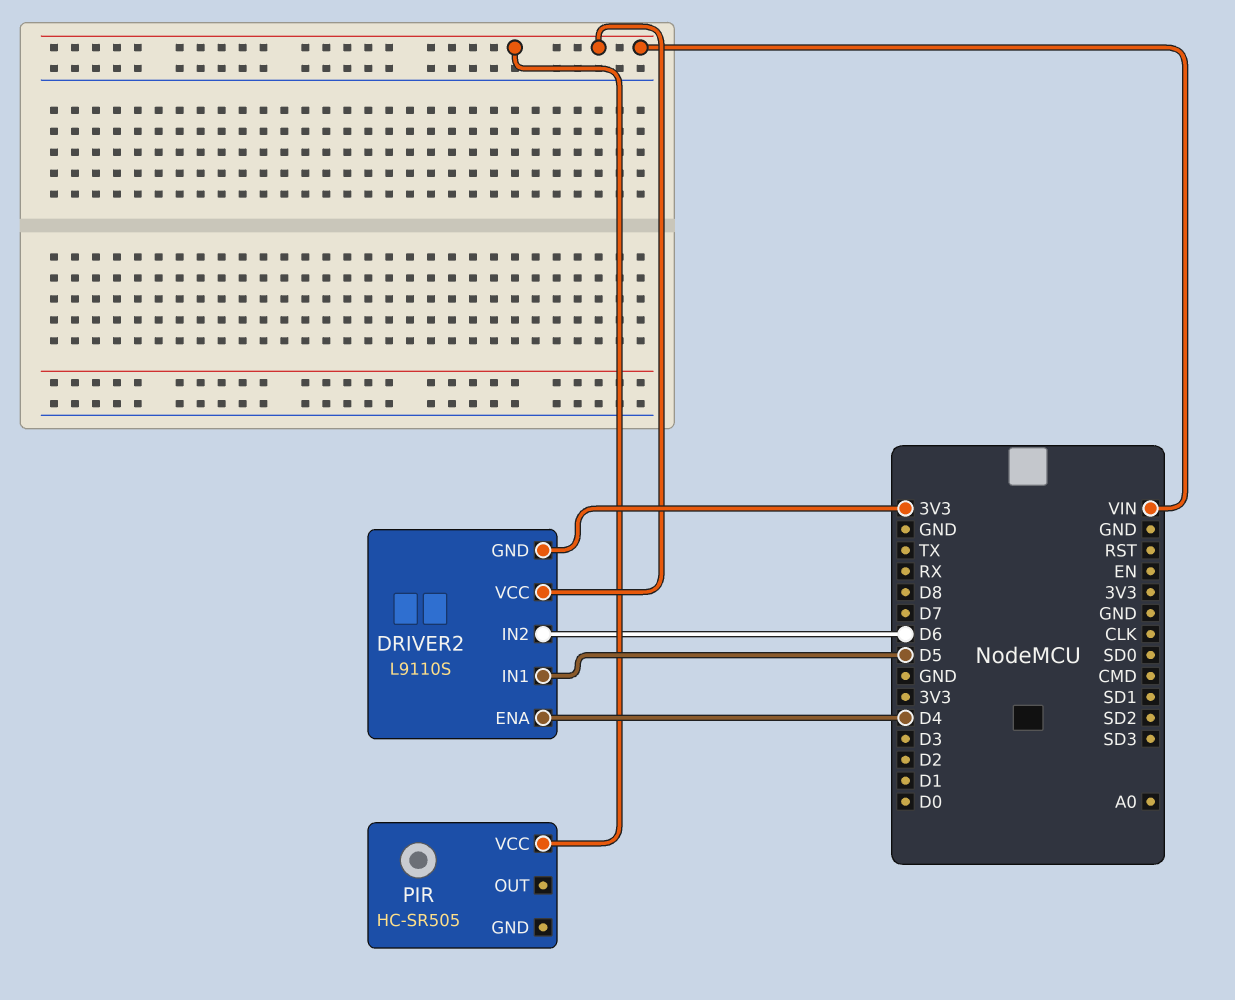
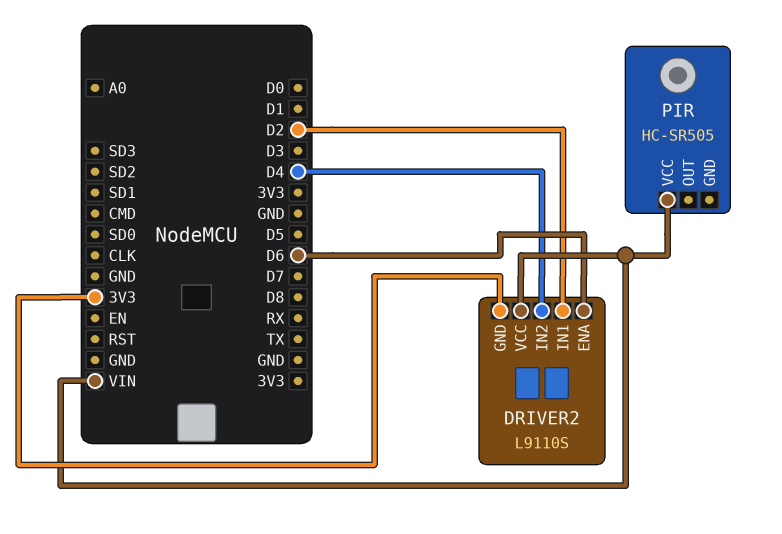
DRIVER2 pin ENA: D4 -> D6
DRIVER2 pin IN1: D5 -> D2
DRIVER2 pin IN2: D6 -> D4

